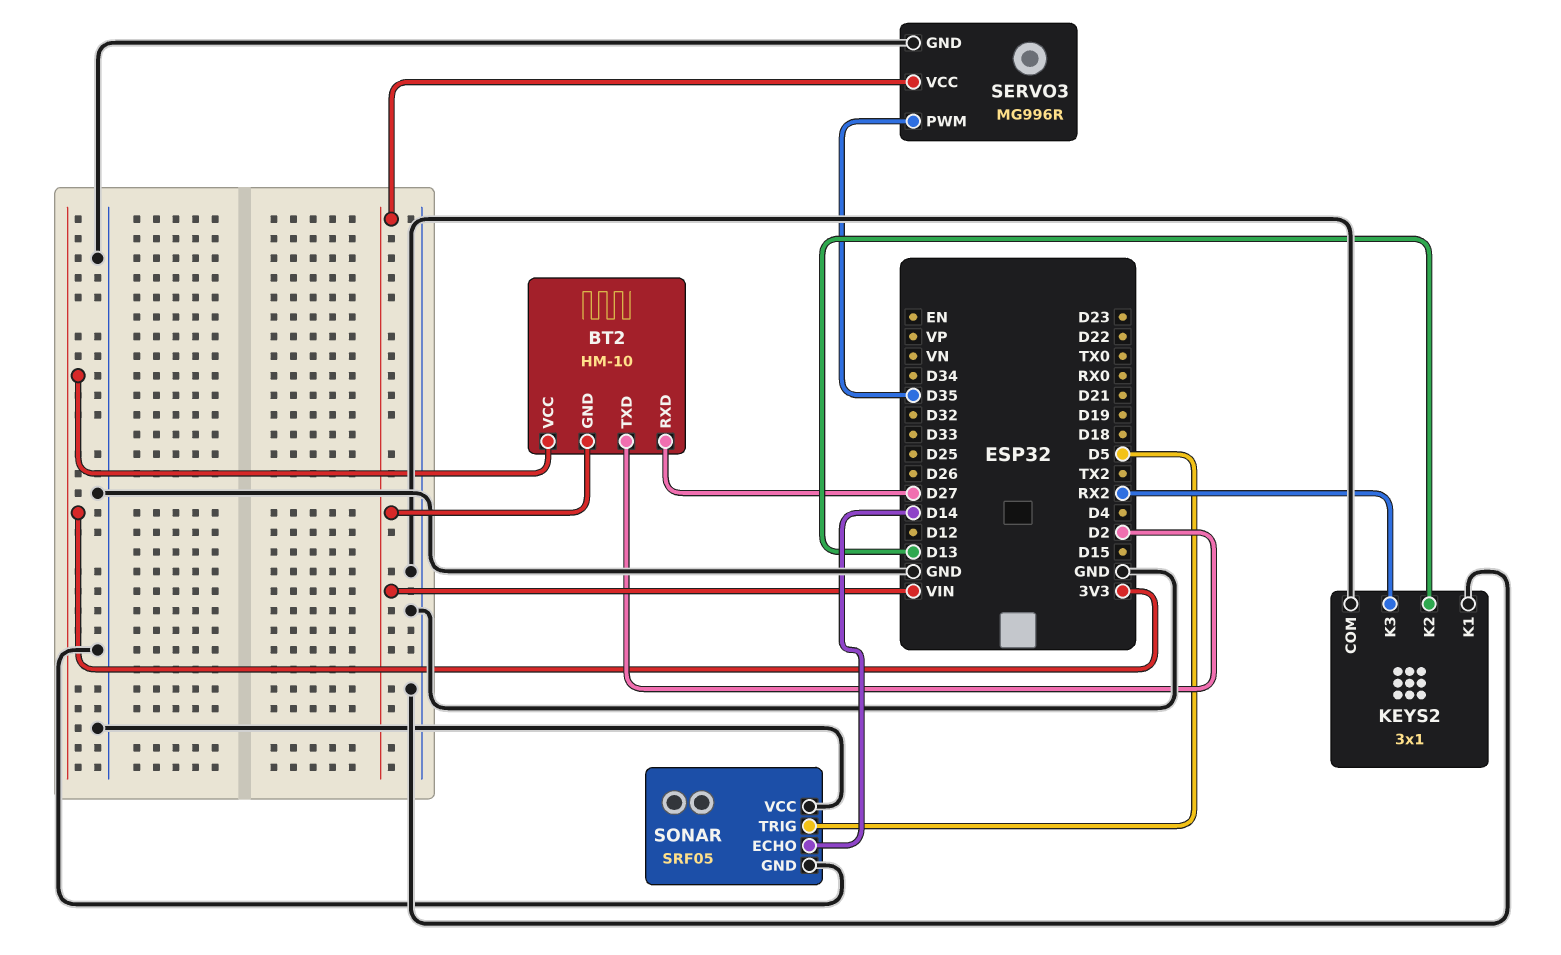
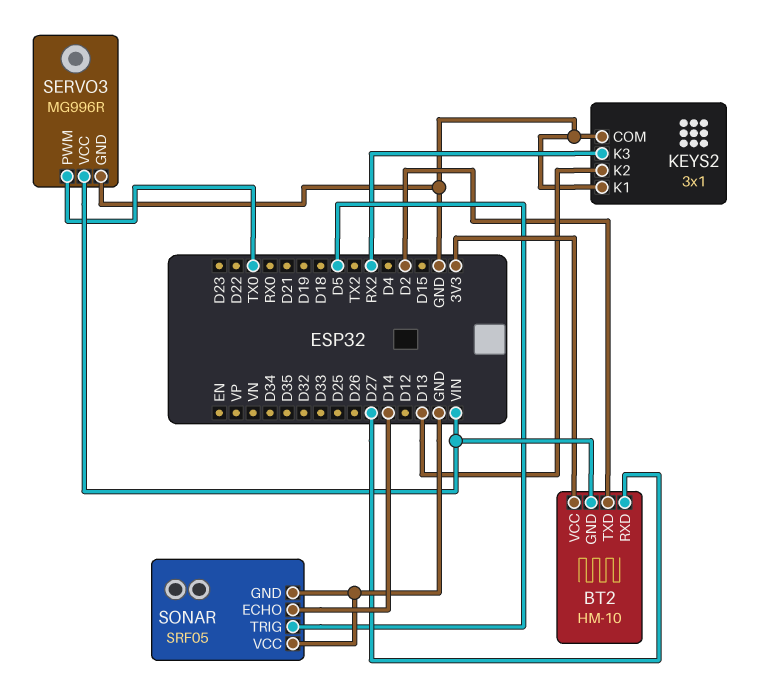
SERVO3 pin PWM: D35 -> TX0

